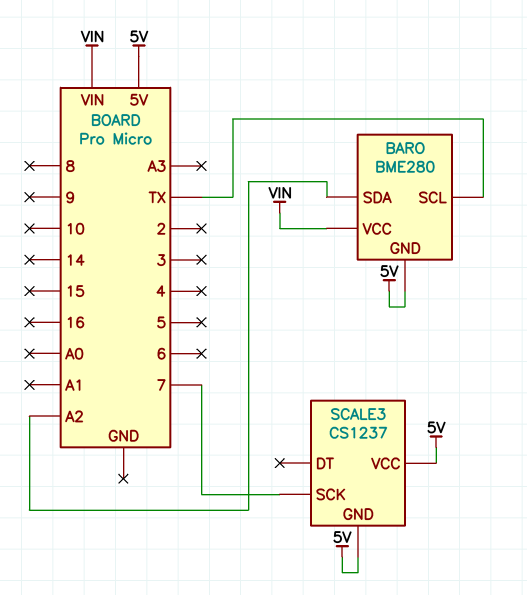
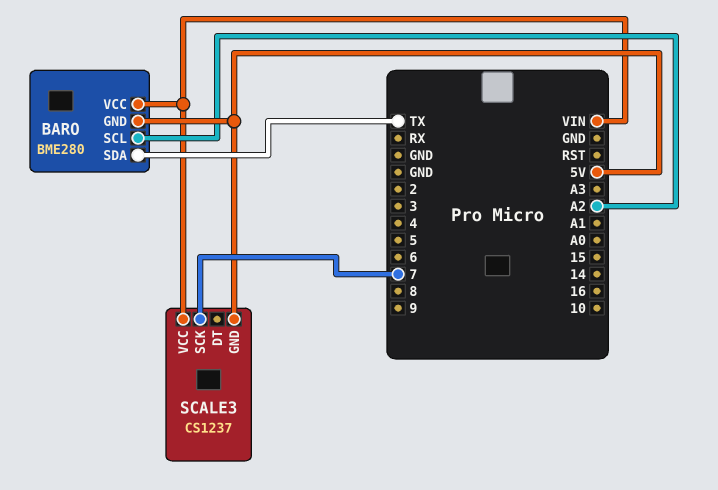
BARO pin SCL: TX -> A2
BARO pin SDA: A2 -> TX
SCALE3 pin VCC: 5V -> VIN

